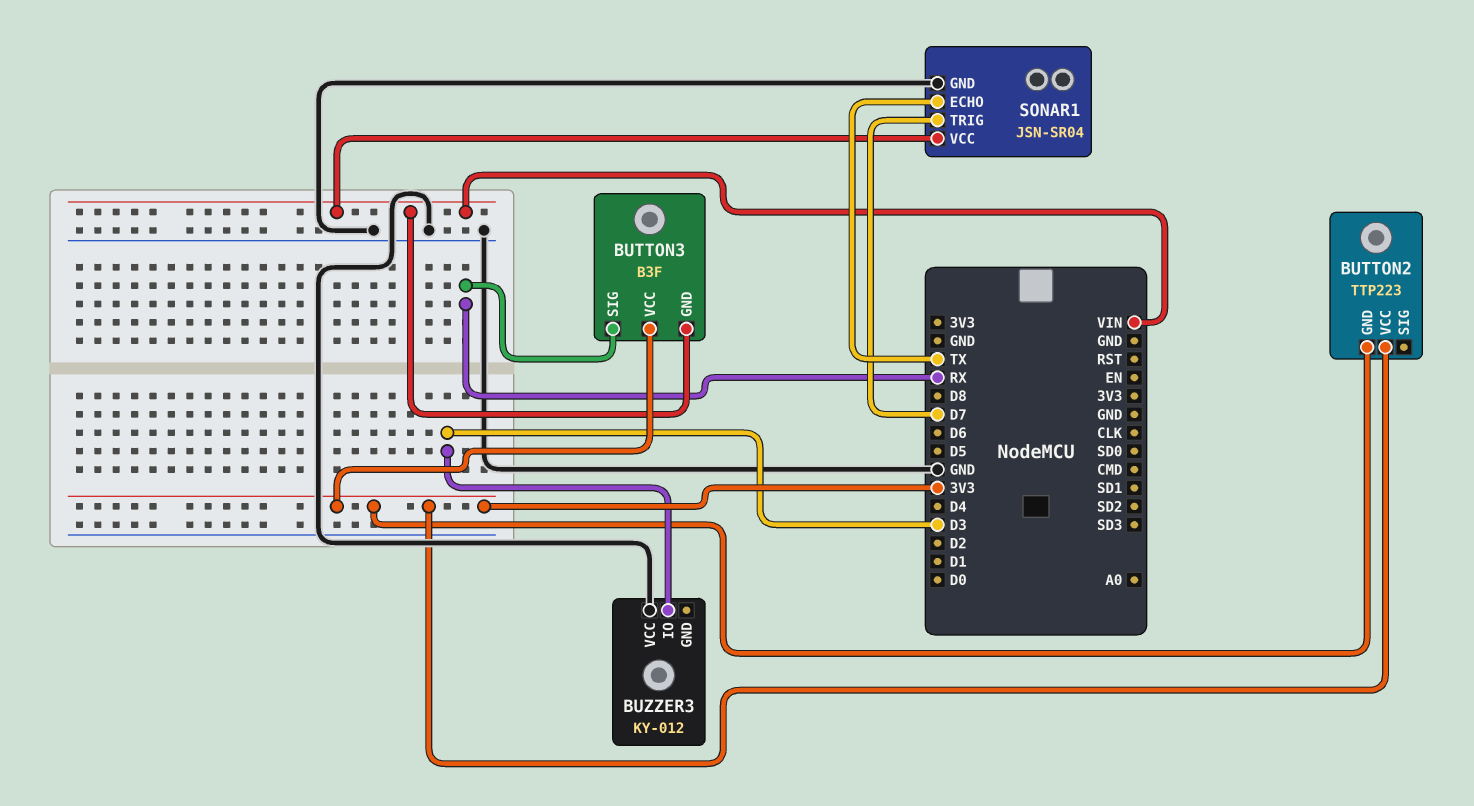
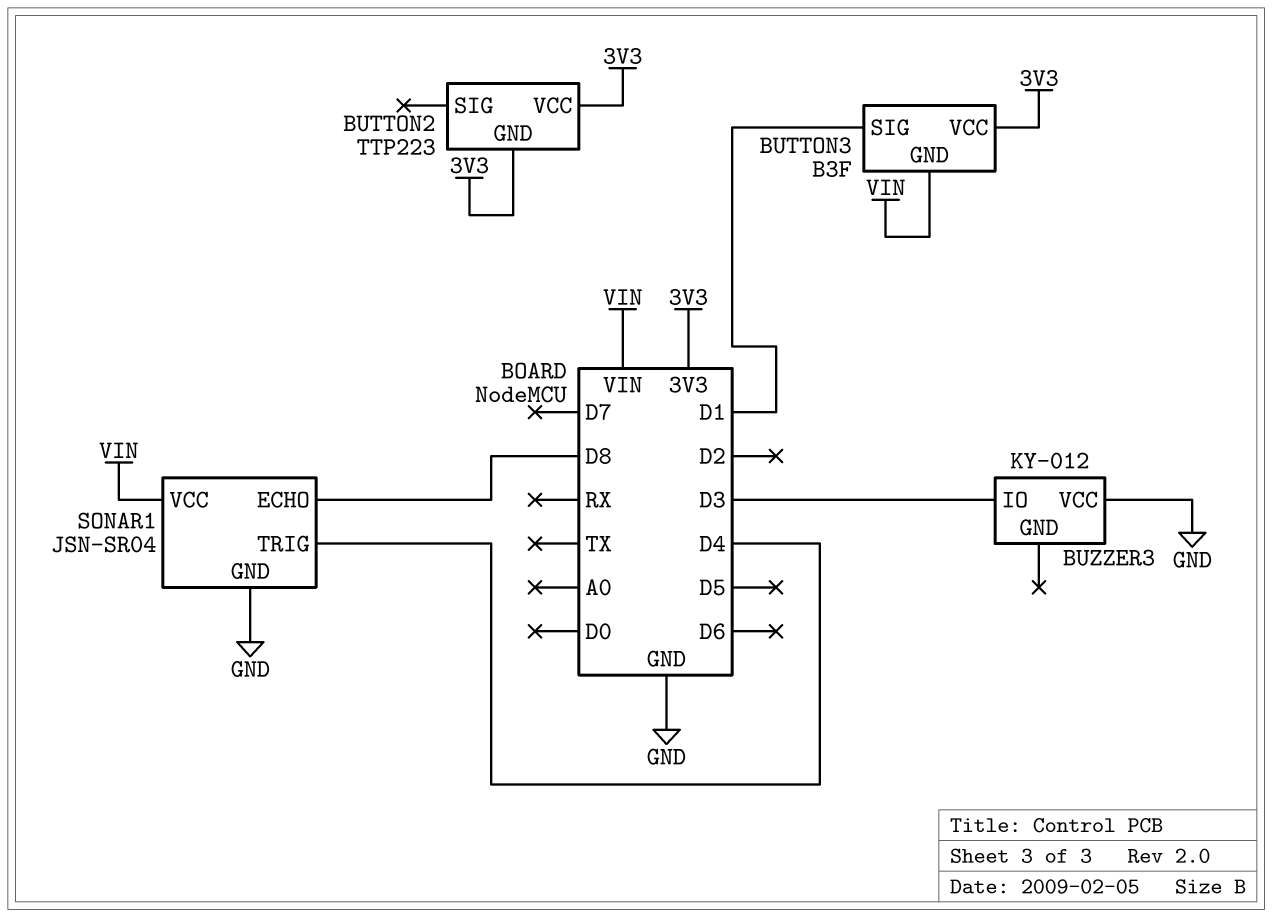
BUTTON3 pin SIG: RX -> D1
SONAR1 pin ECHO: TX -> D8
SONAR1 pin TRIG: D7 -> D4

